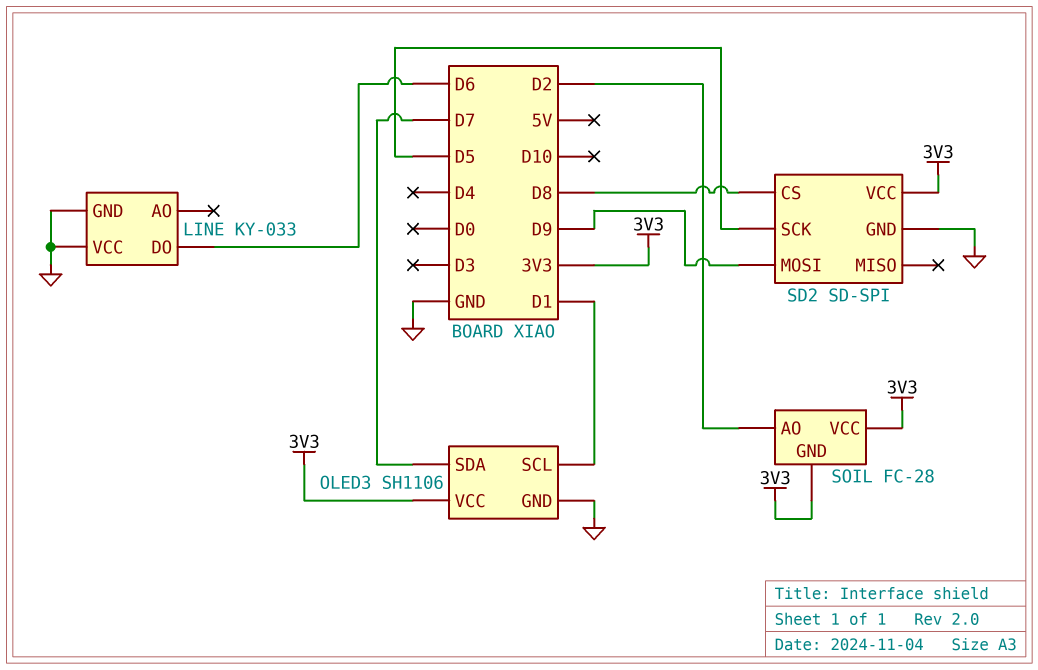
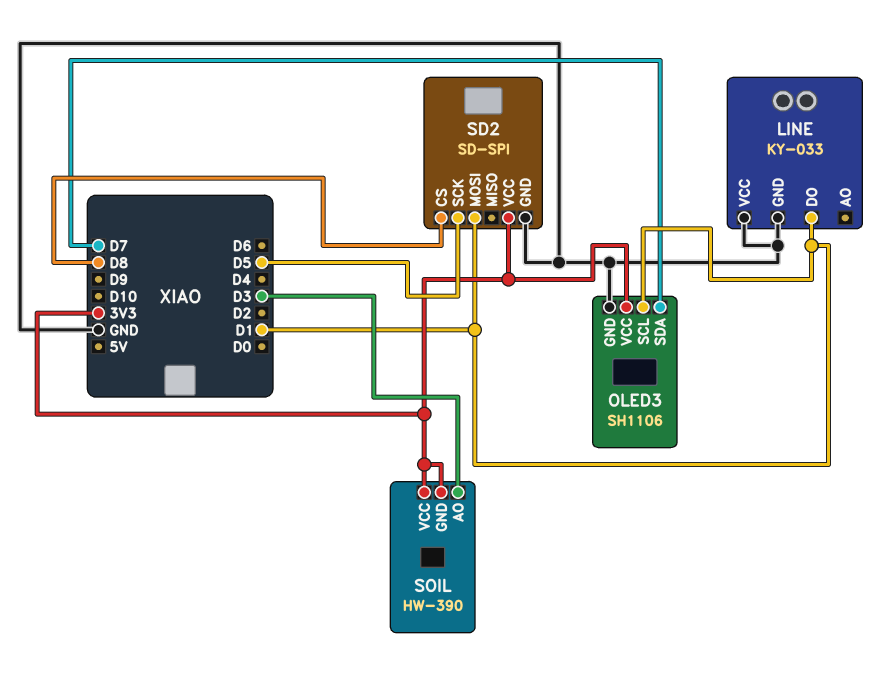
LINE pin DO: D6 -> D1
SD2 pin MOSI: D9 -> D1
SOIL: FC-28 -> HW-390
SOIL pin AO: D2 -> D3

